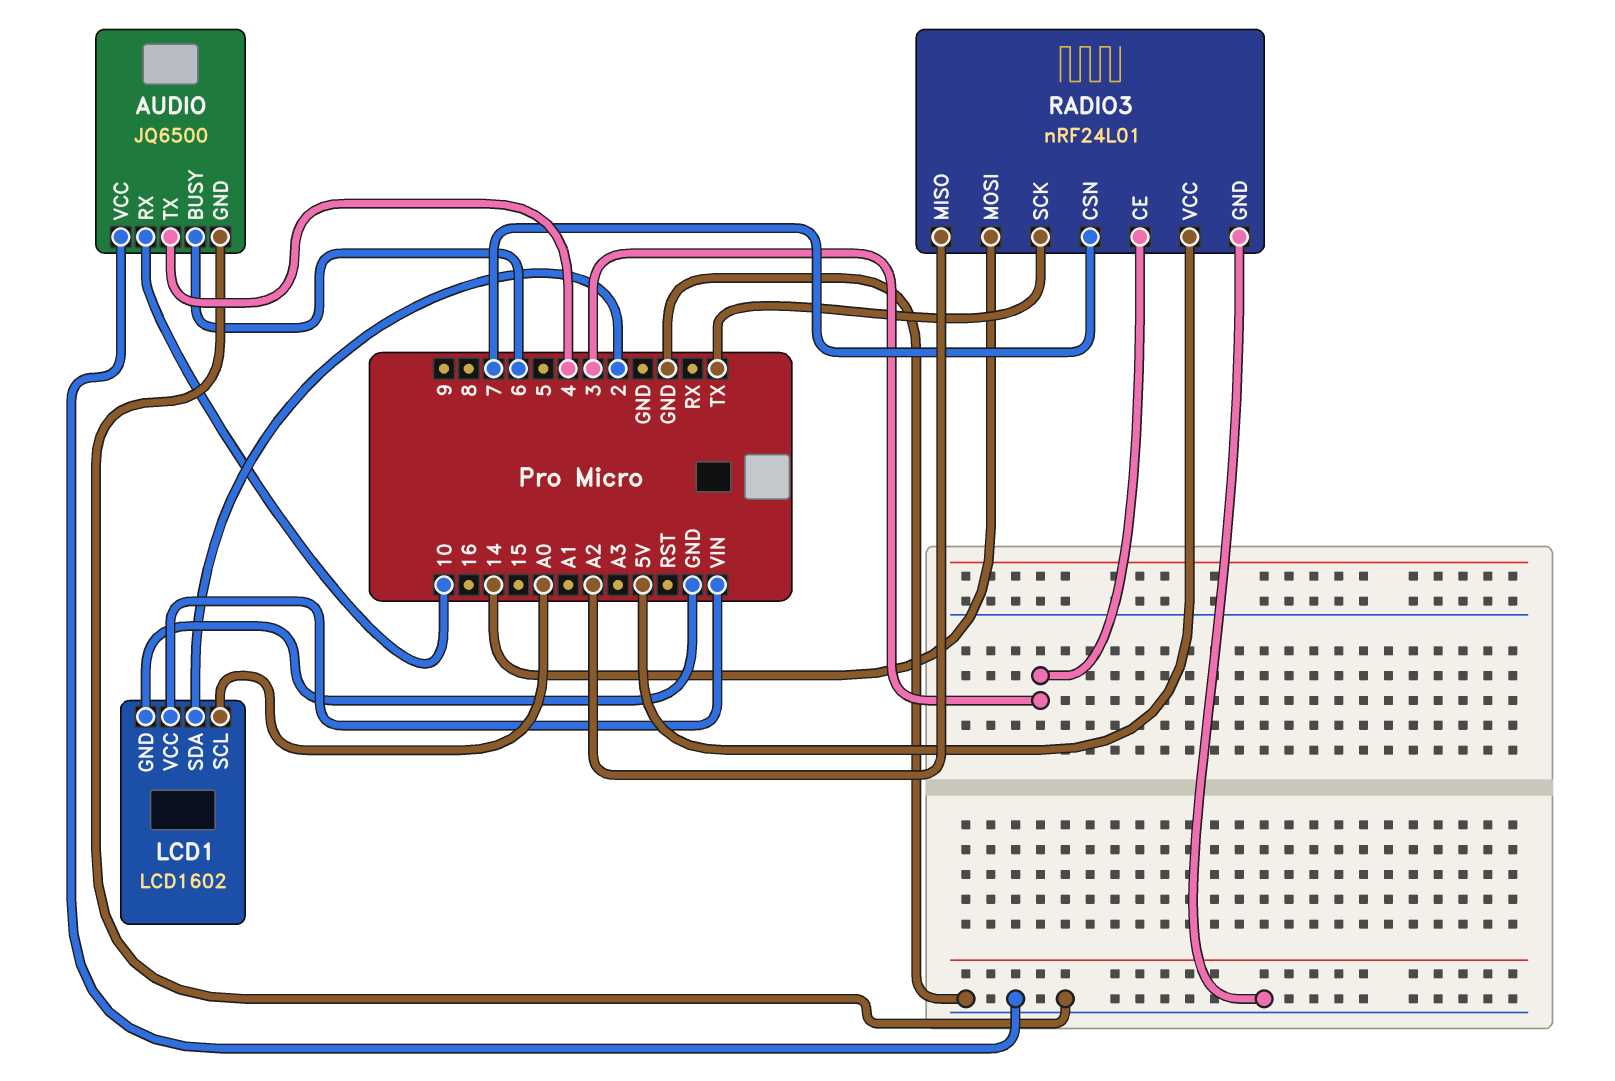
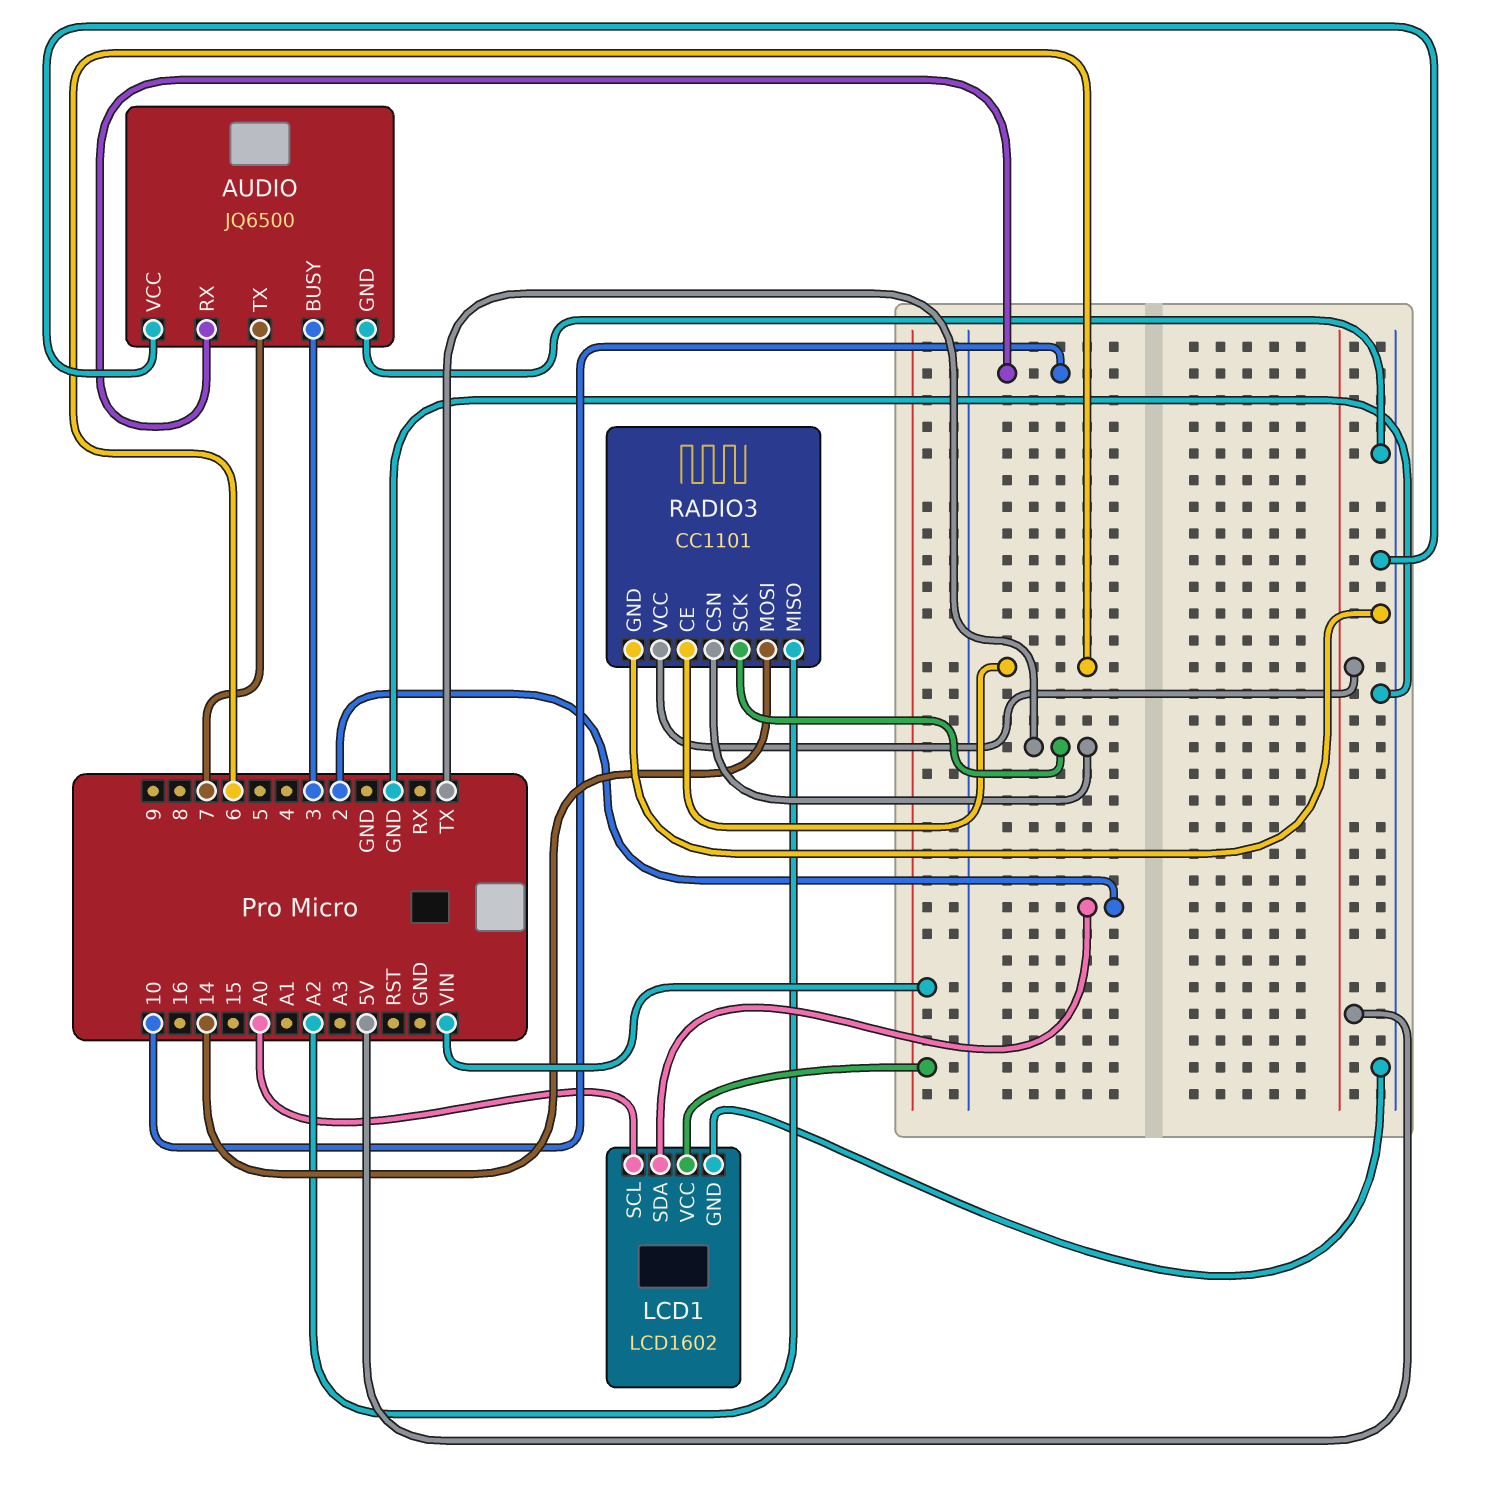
AUDIO pin BUSY: 6 -> 3
AUDIO pin TX: 4 -> 7
RADIO3: nRF24L01 -> CC1101
RADIO3 pin CE: 3 -> 6
RADIO3 pin CSN: 7 -> TX

